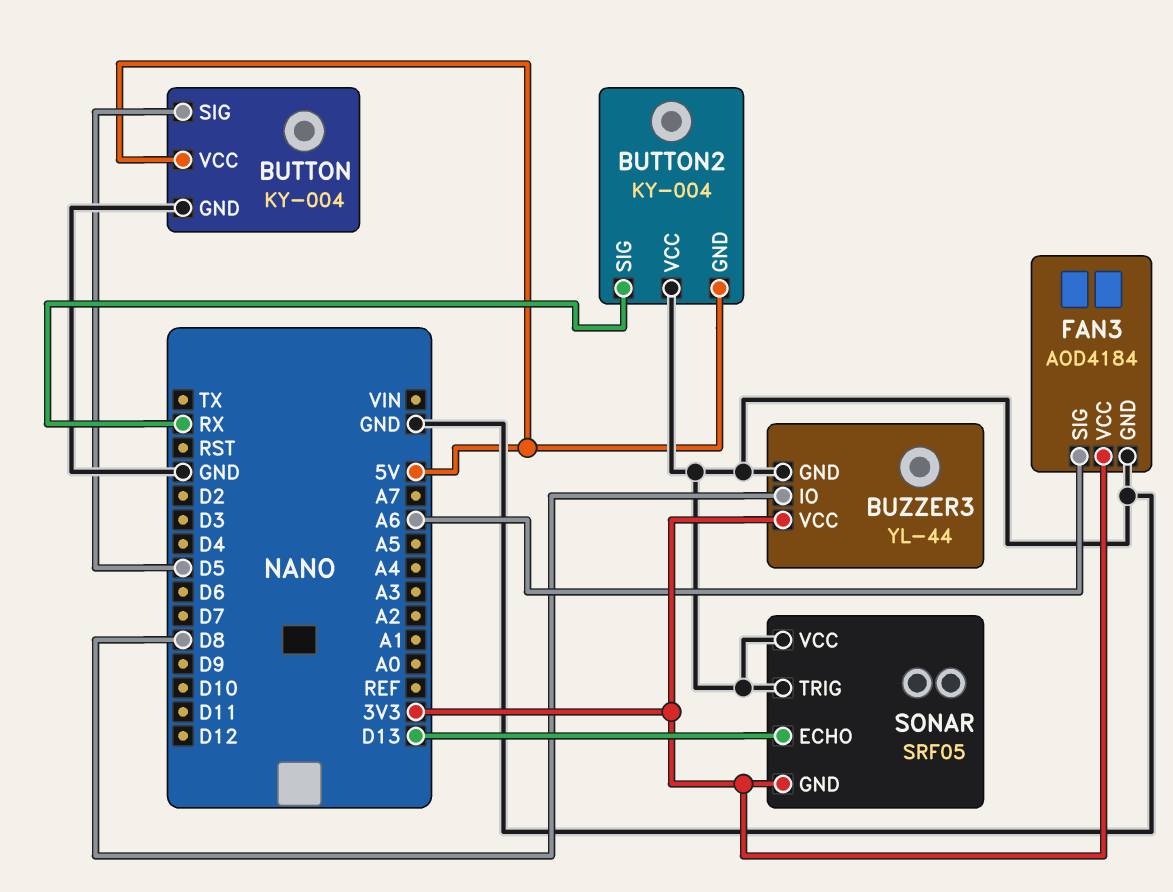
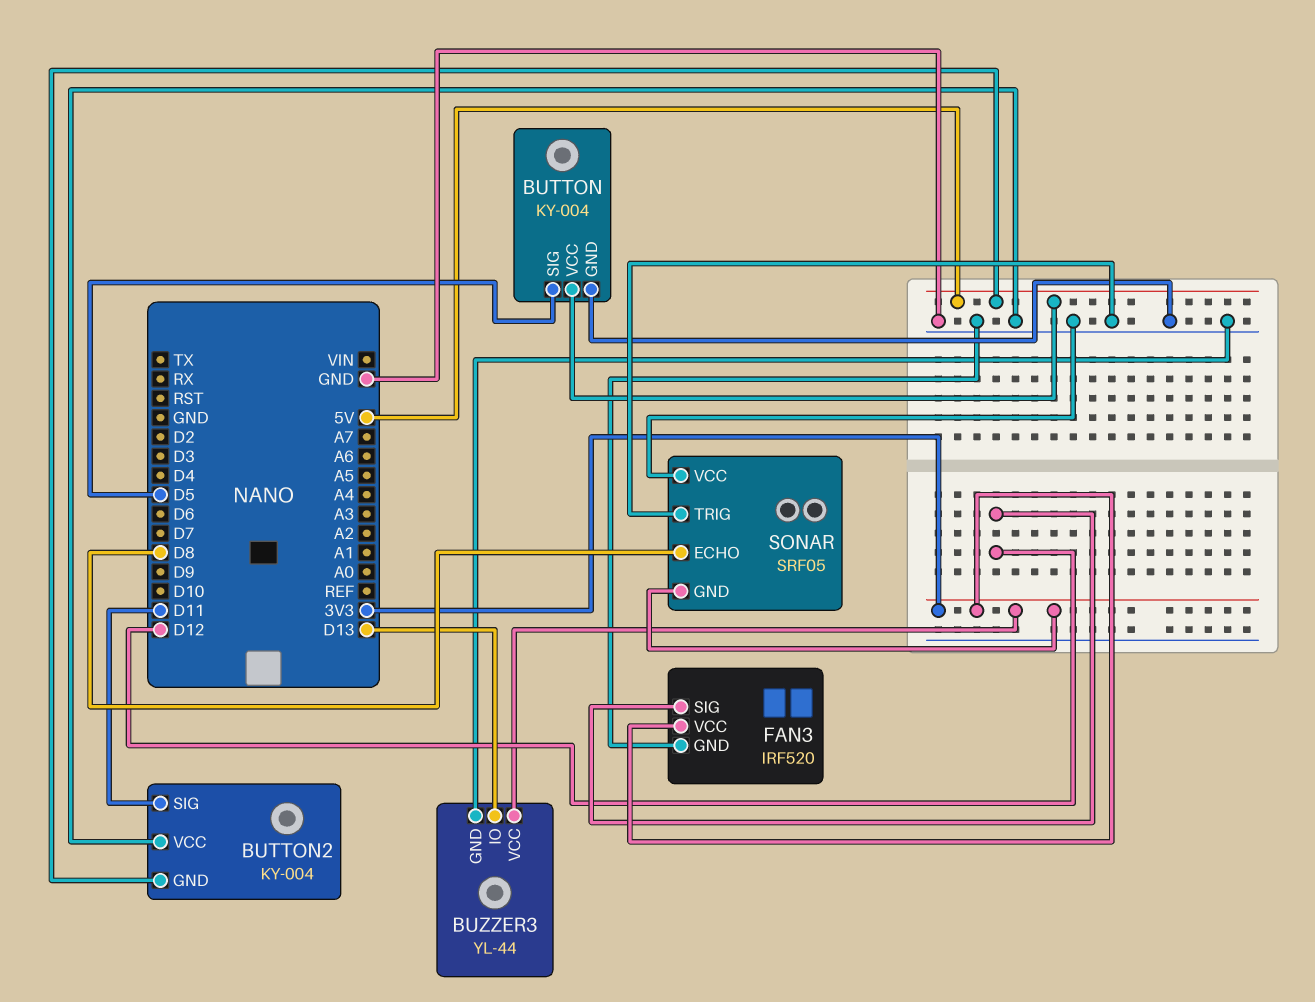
BUTTON2 pin SIG: RX -> D11
BUZZER3 pin IO: D8 -> D13
FAN3: AOD4184 -> IRF520
FAN3 pin SIG: A6 -> D12
SONAR pin ECHO: D13 -> D8

